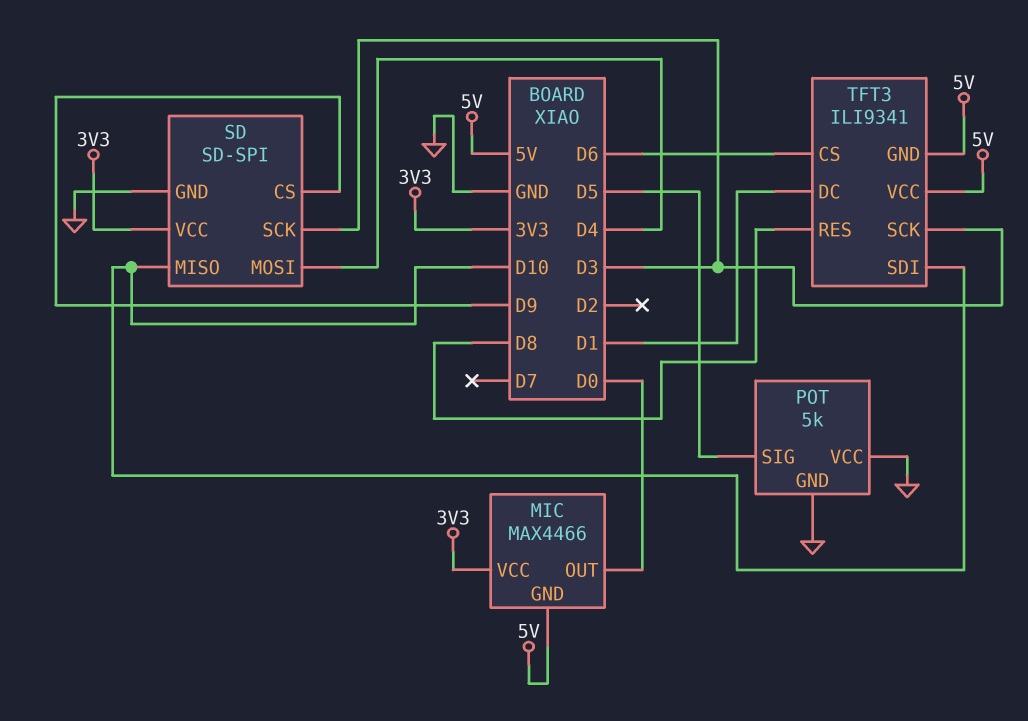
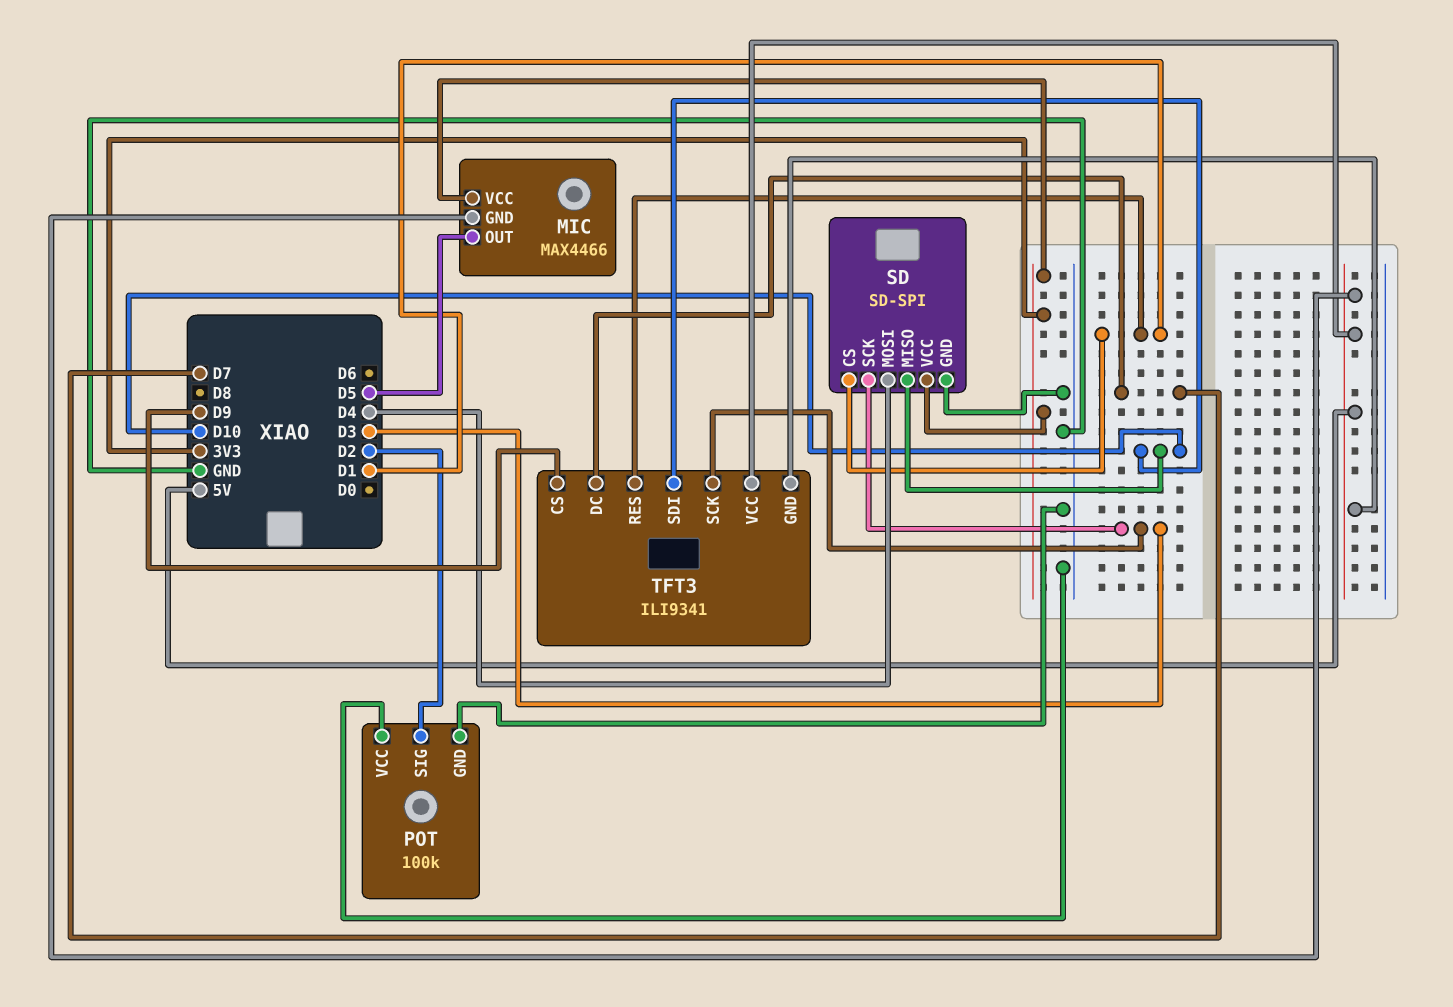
MIC pin OUT: D0 -> D5
POT: 5k -> 100k
POT pin SIG: D5 -> D2
SD pin CS: D9 -> D1
TFT3 pin CS: D6 -> D9
TFT3 pin DC: D1 -> D7
TFT3 pin RES: D8 -> D1

